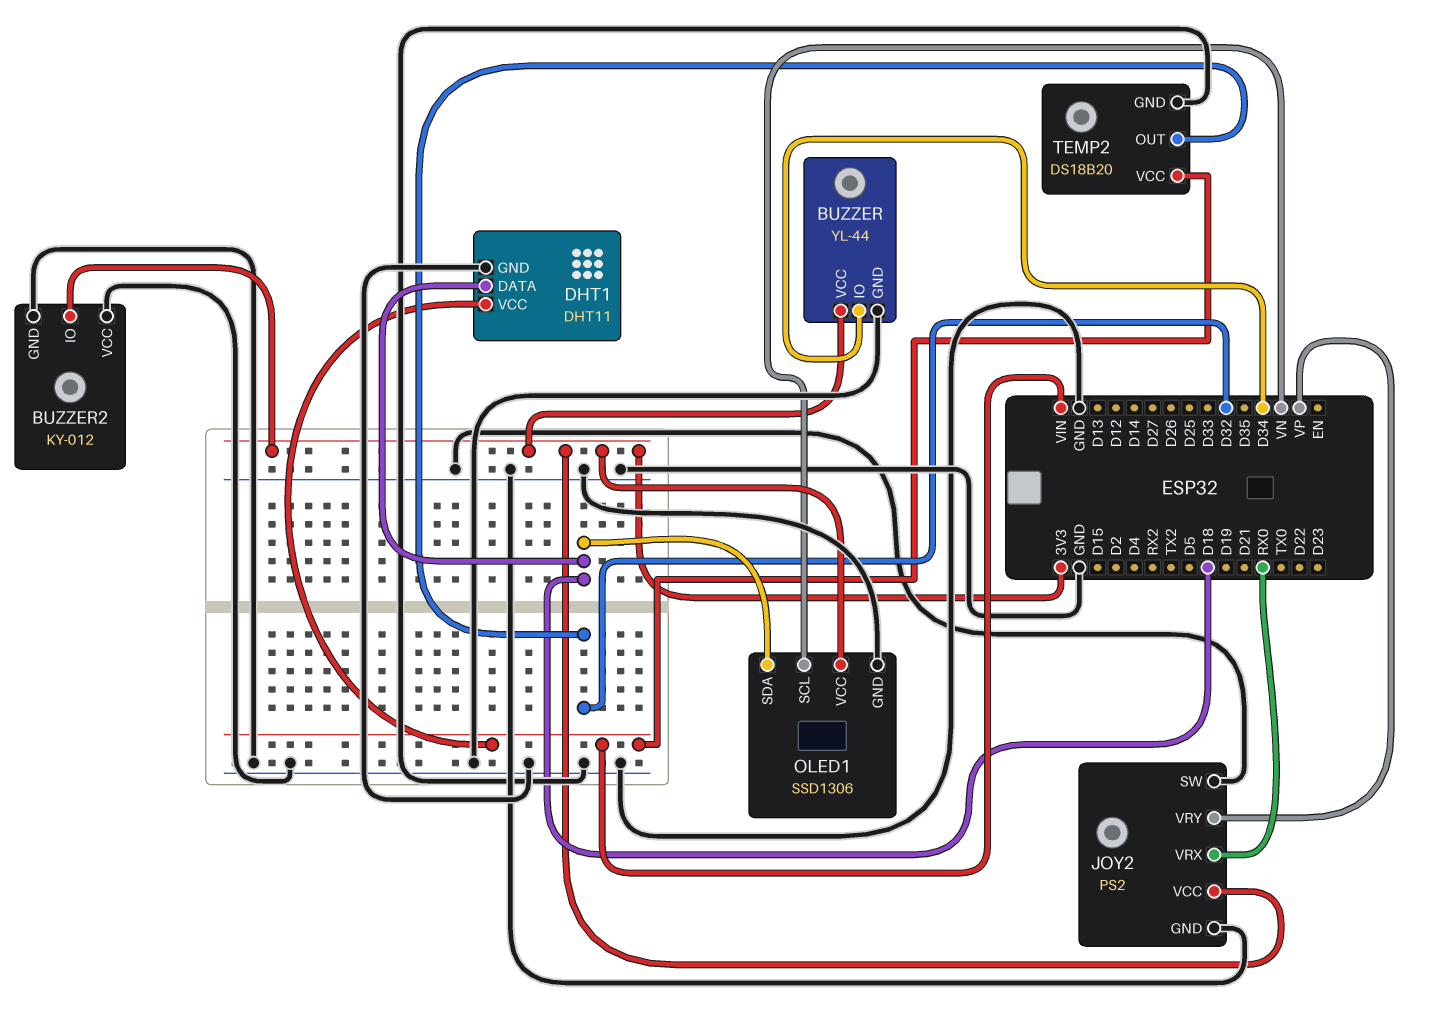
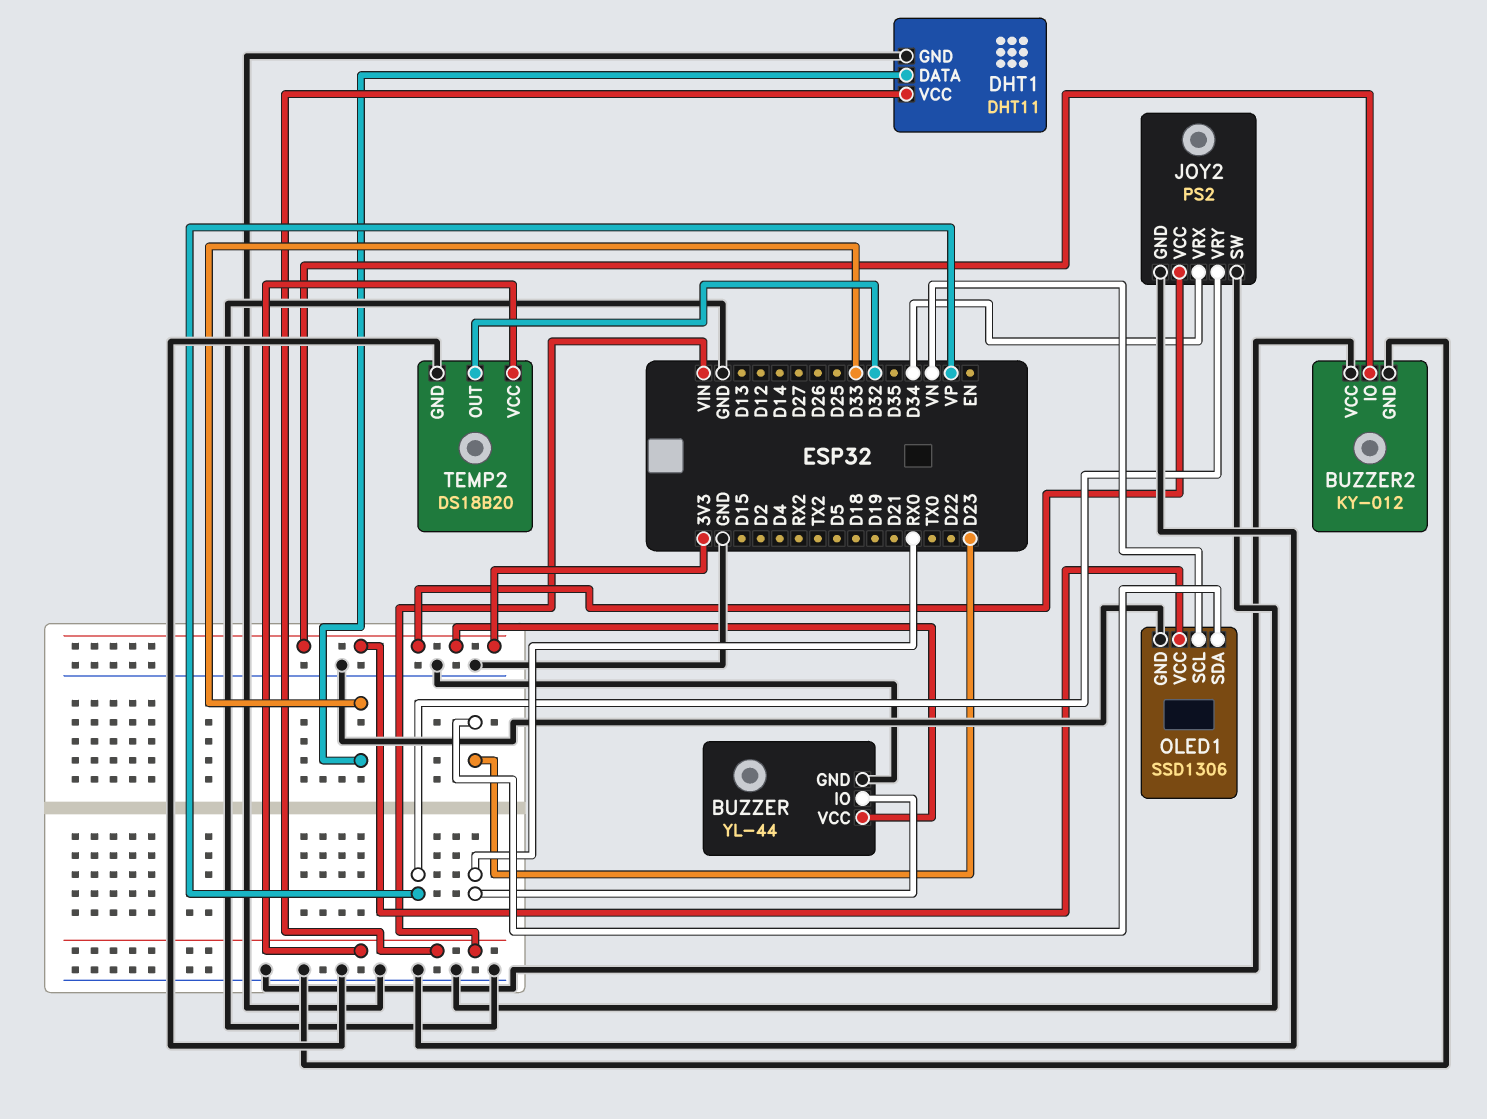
BUZZER pin IO: D34 -> RX0
DHT1 pin DATA: D18 -> D33
JOY2 pin VRX: RX0 -> D34
OLED1 pin SDA: D18 -> D23

